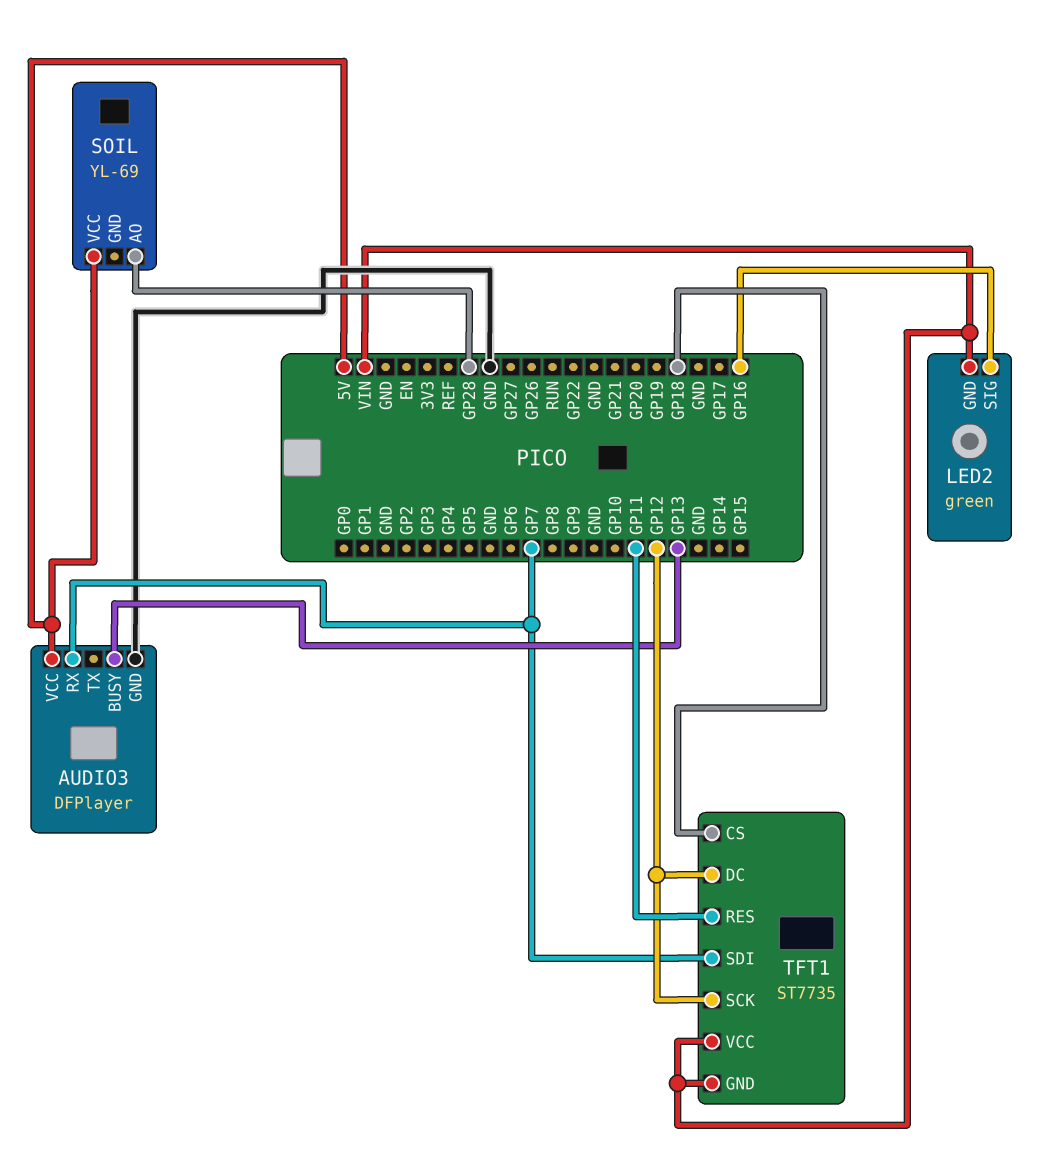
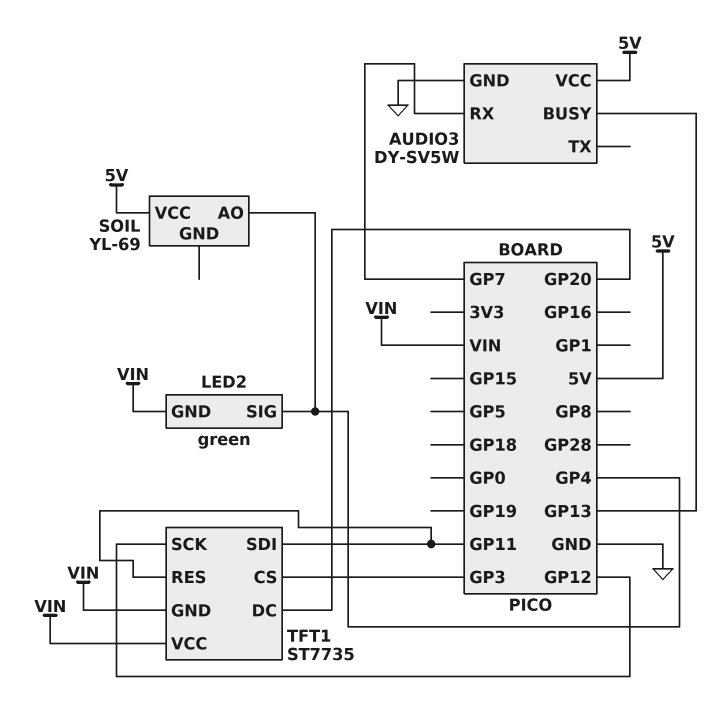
AUDIO3: DFPlayer -> DY-SV5W
LED2 pin SIG: GP16 -> GP4
SOIL pin AO: GP28 -> GP4
TFT1 pin CS: GP18 -> GP3
TFT1 pin DC: GP12 -> GP20
TFT1 pin SDI: GP7 -> GP11

